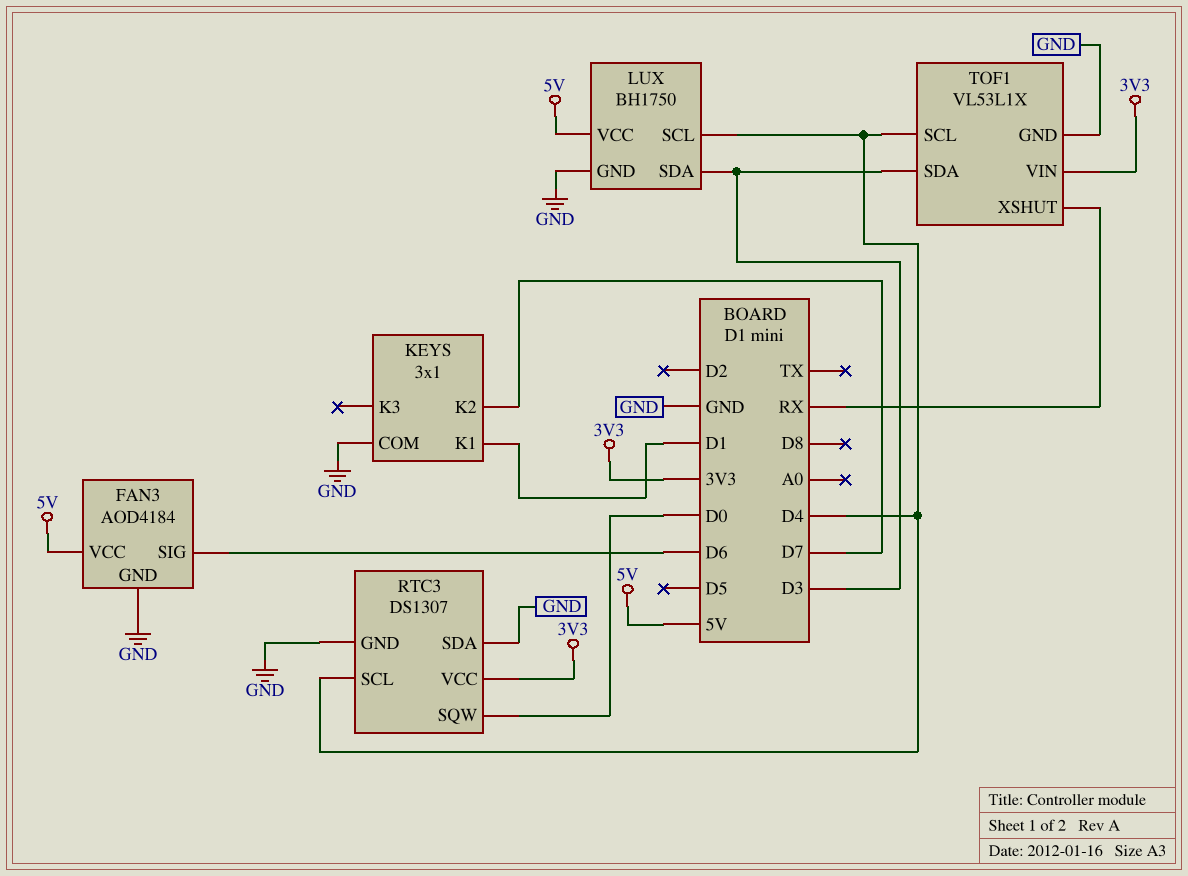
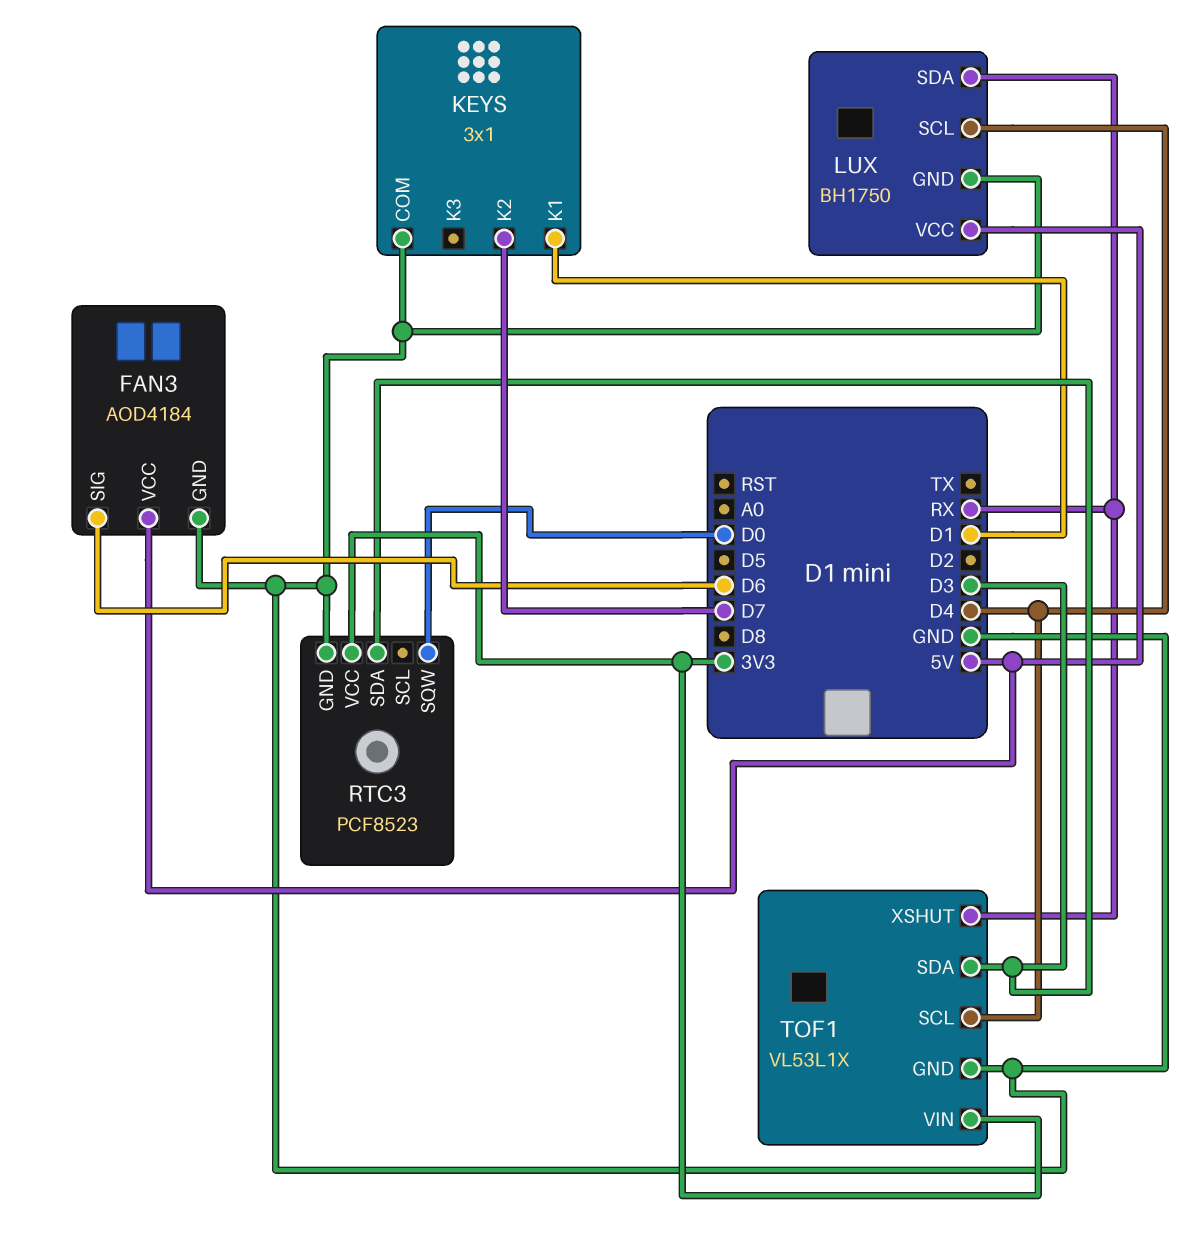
LUX pin SDA: D3 -> RX
RTC3: DS1307 -> PCF8523
RTC3 pin SCL: D4 -> none
RTC3 pin SDA: GND -> D3

